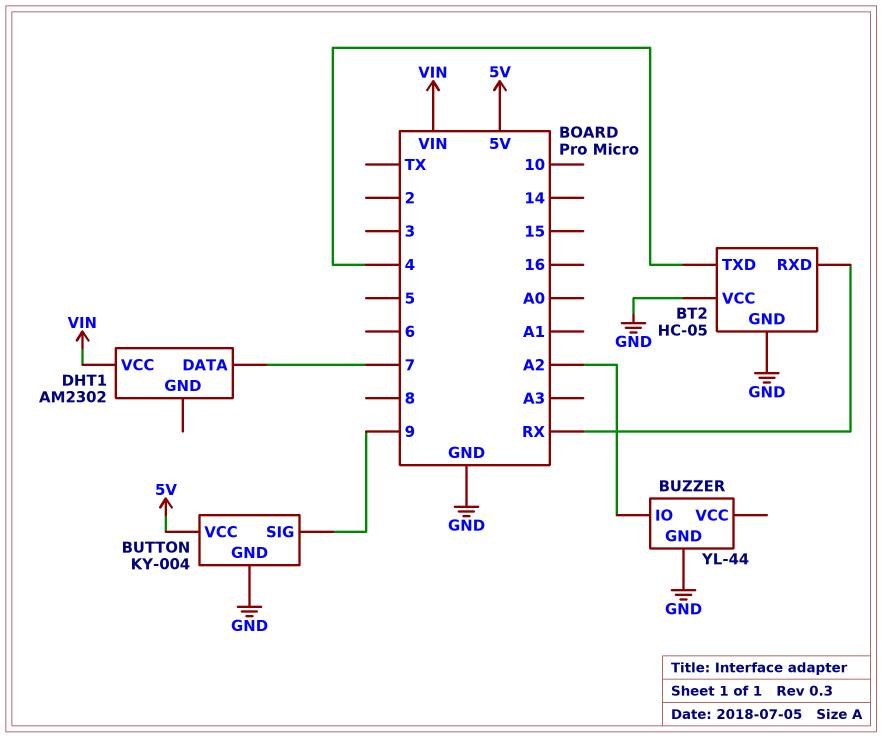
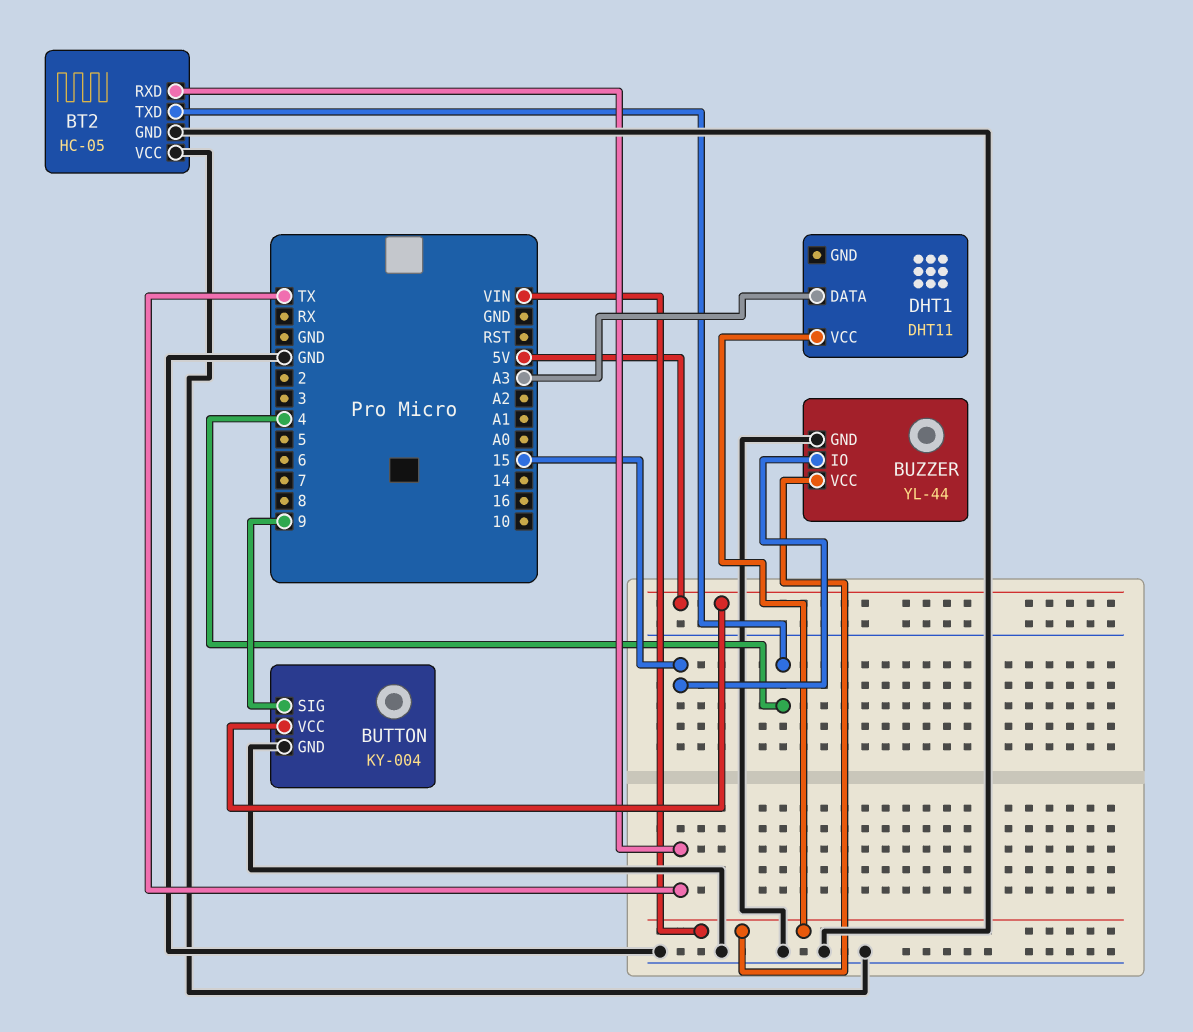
BT2 pin RXD: RX -> TX
BUZZER pin IO: A2 -> 15
BUZZER pin VCC: none -> VIN
DHT1: AM2302 -> DHT11
DHT1 pin DATA: 7 -> A3

